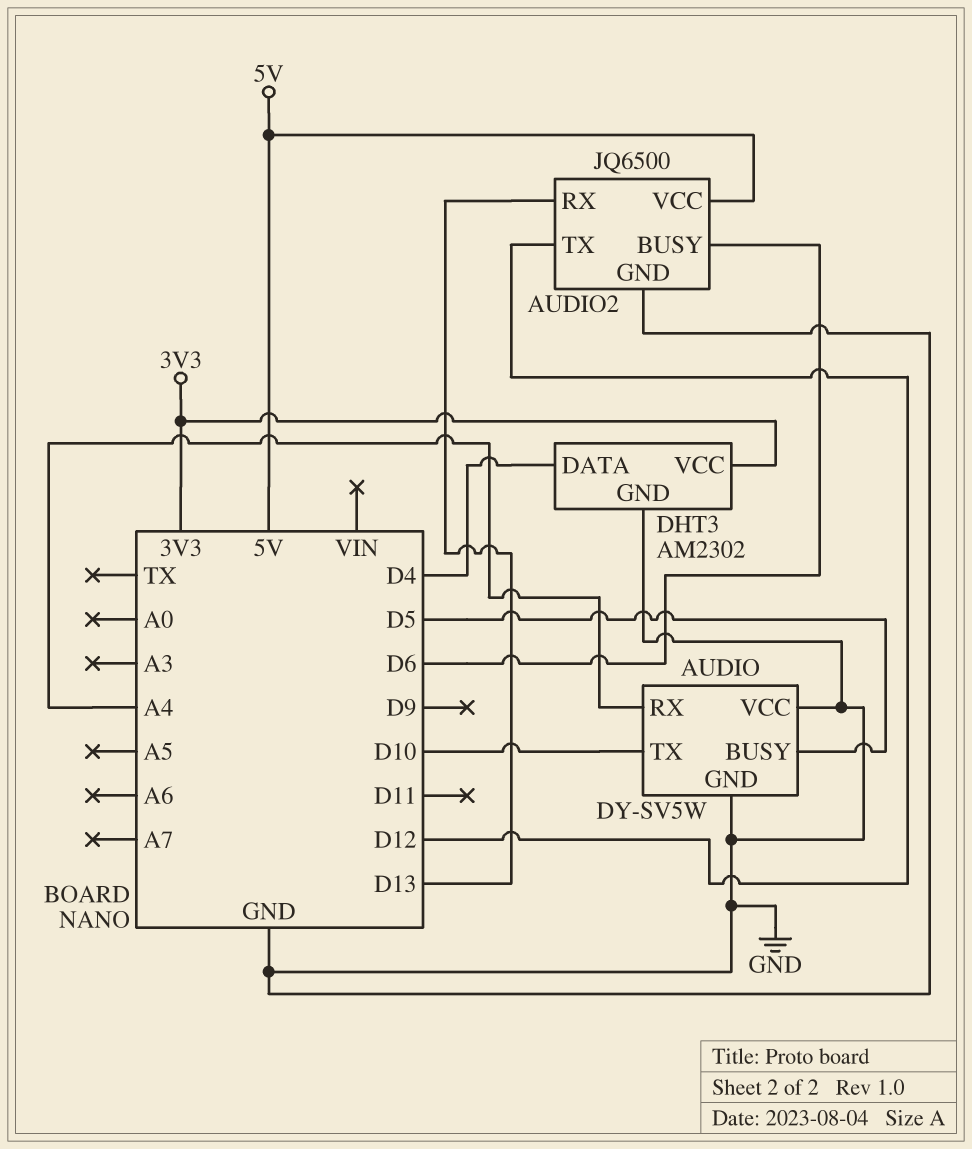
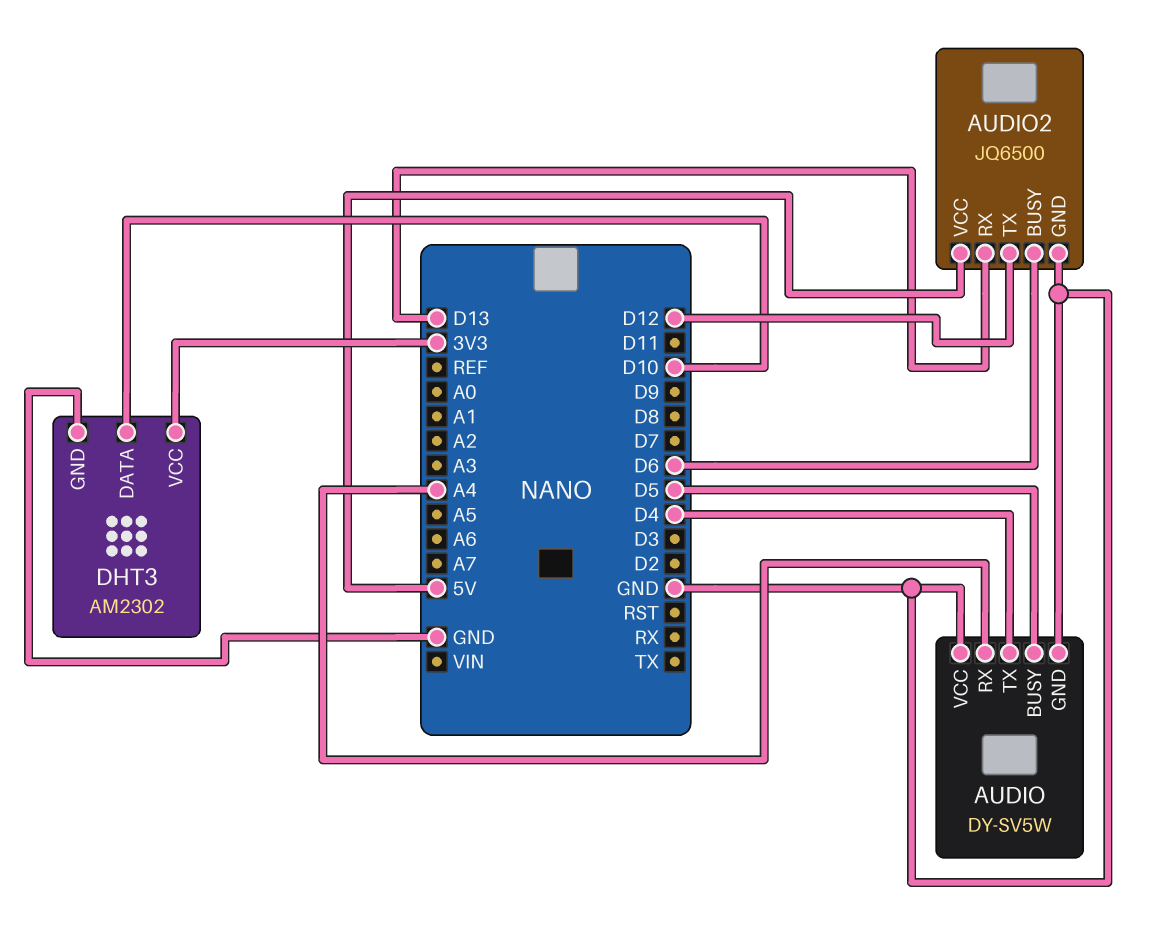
AUDIO pin TX: D10 -> D4
DHT3 pin DATA: D4 -> D10

